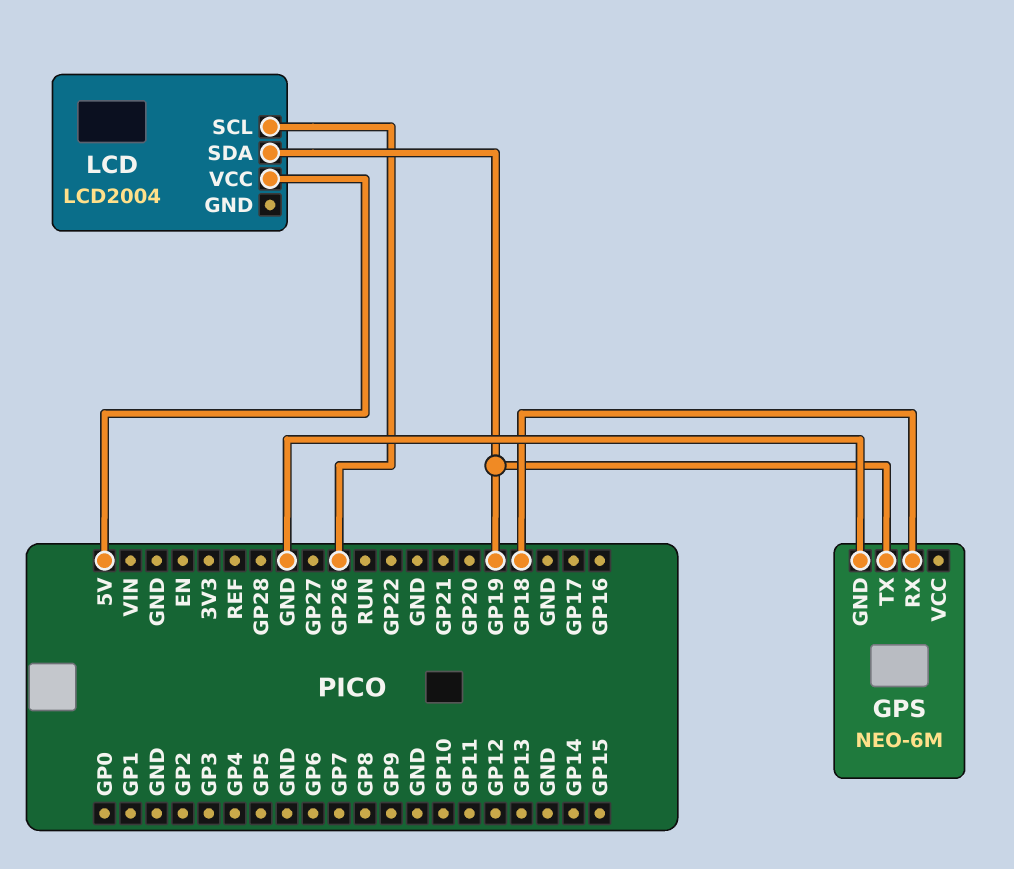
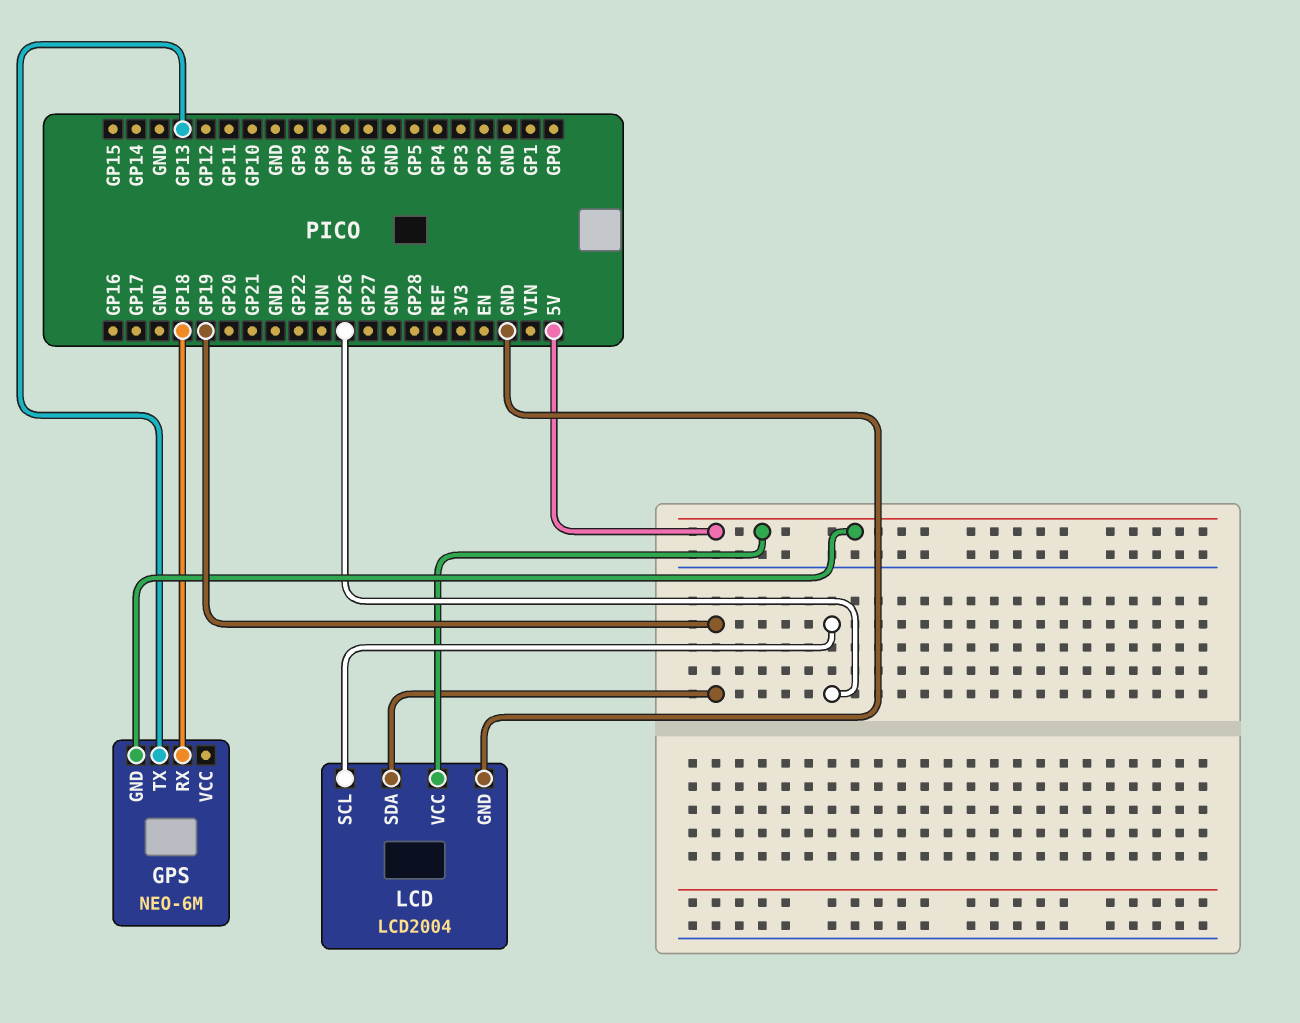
GPS pin GND: GND -> 5V
GPS pin TX: GP19 -> GP13
LCD pin GND: none -> GND

